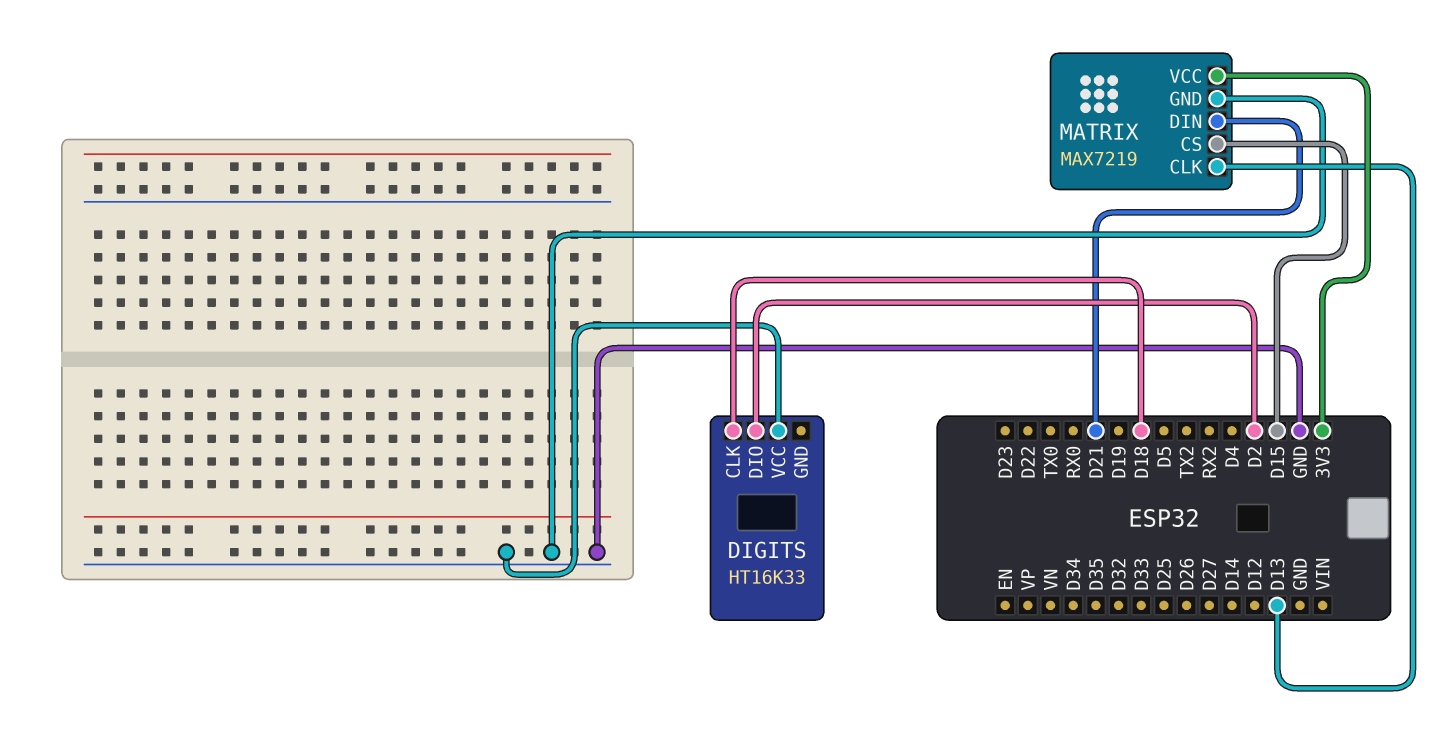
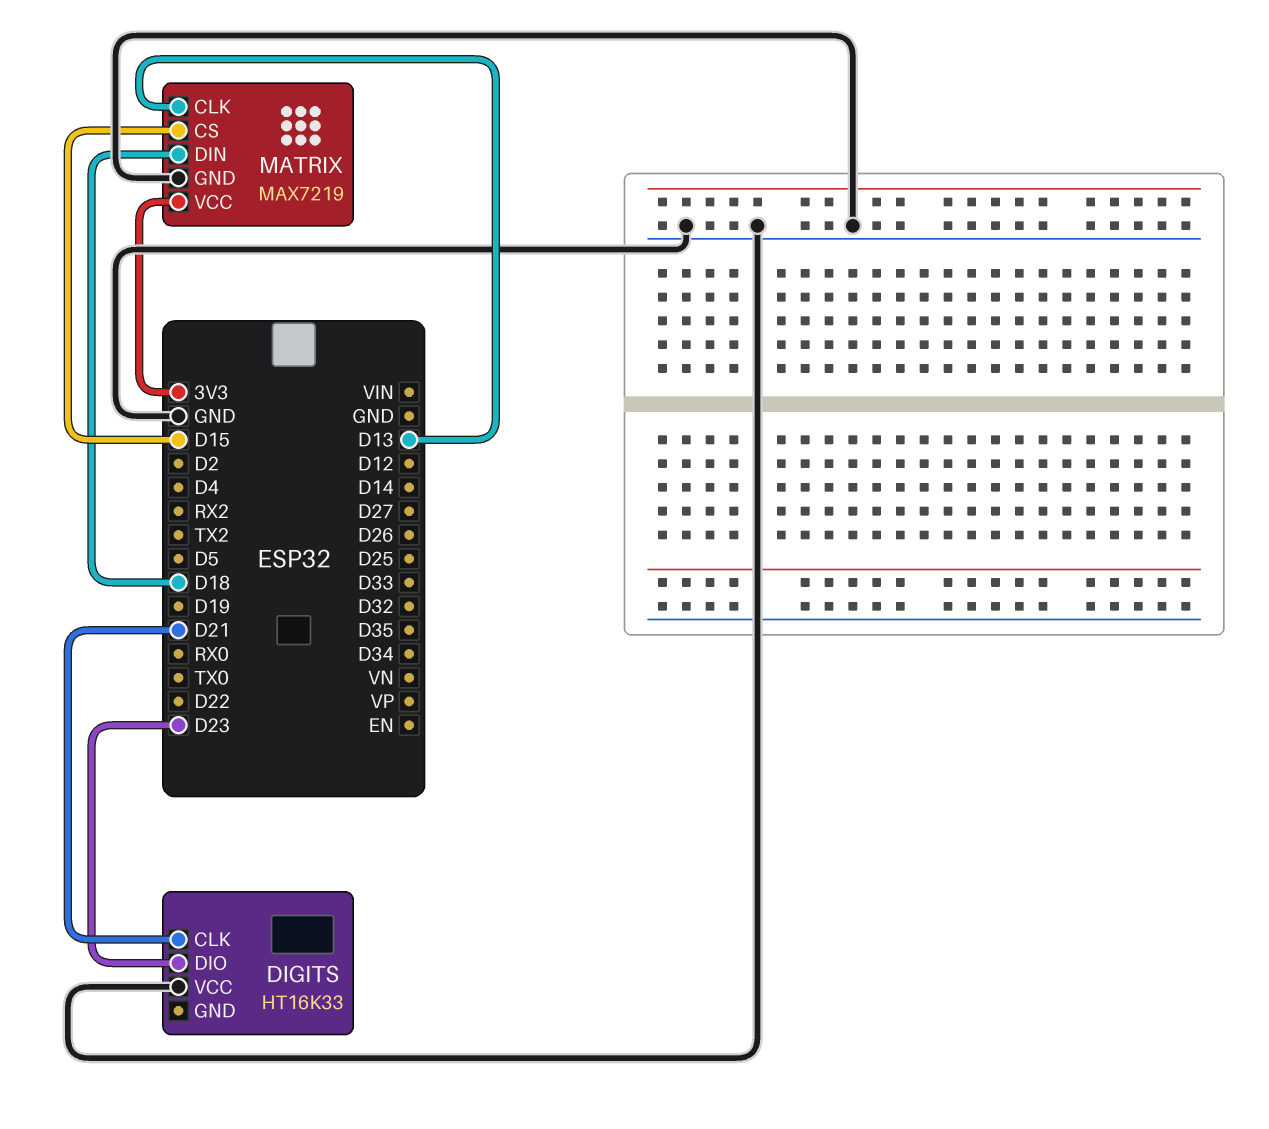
DIGITS pin CLK: D18 -> D21
DIGITS pin DIO: D2 -> D23
MATRIX pin DIN: D21 -> D18

